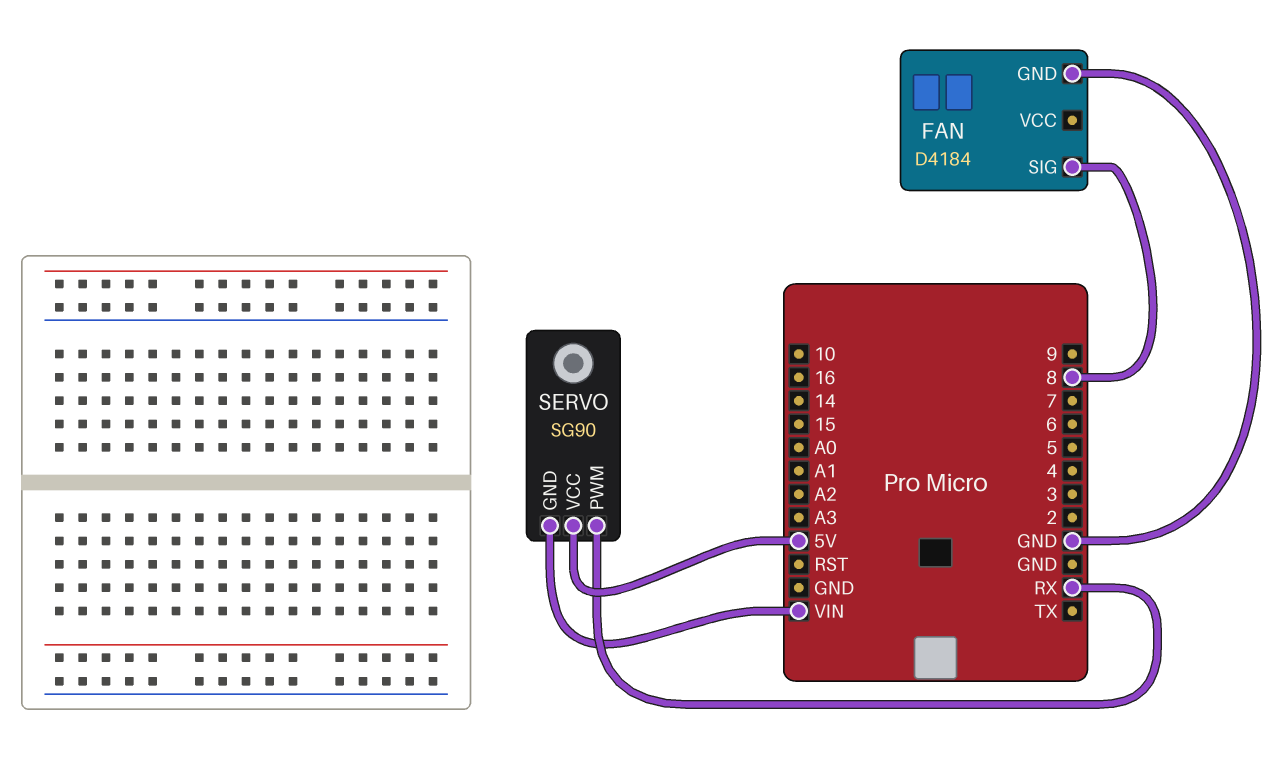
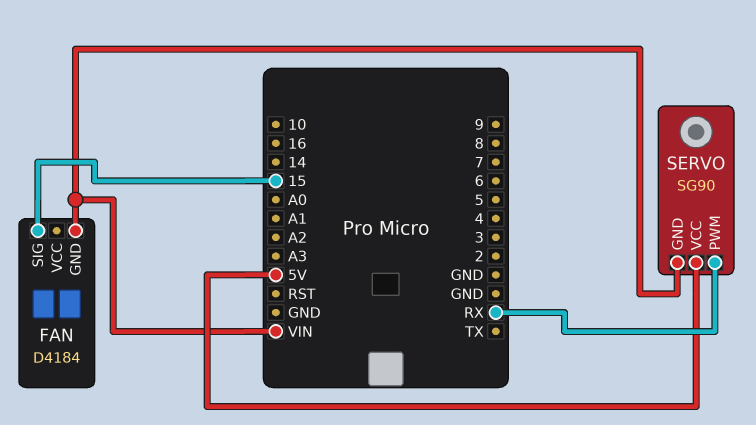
FAN pin GND: GND -> VIN
FAN pin SIG: 8 -> 15

